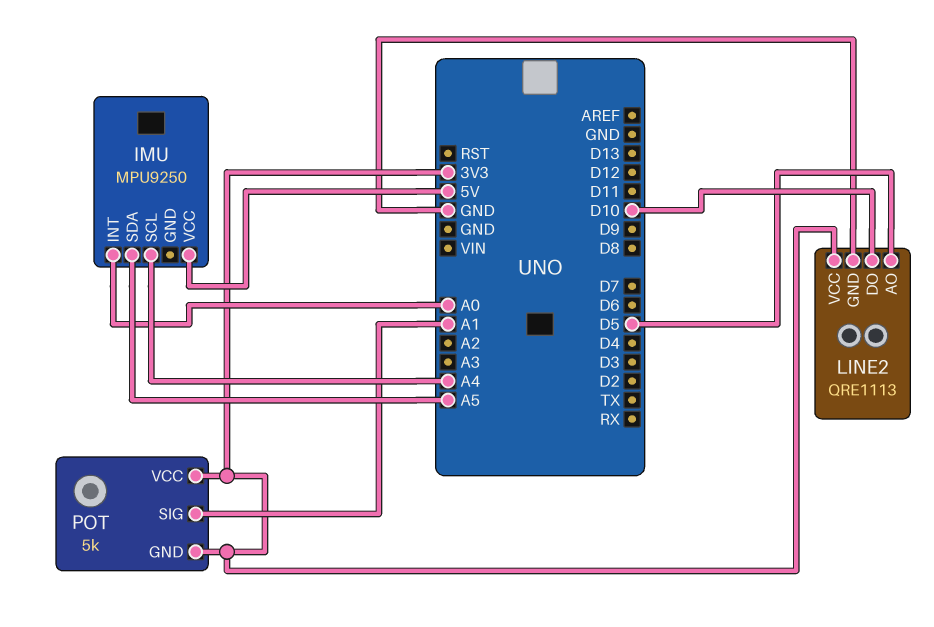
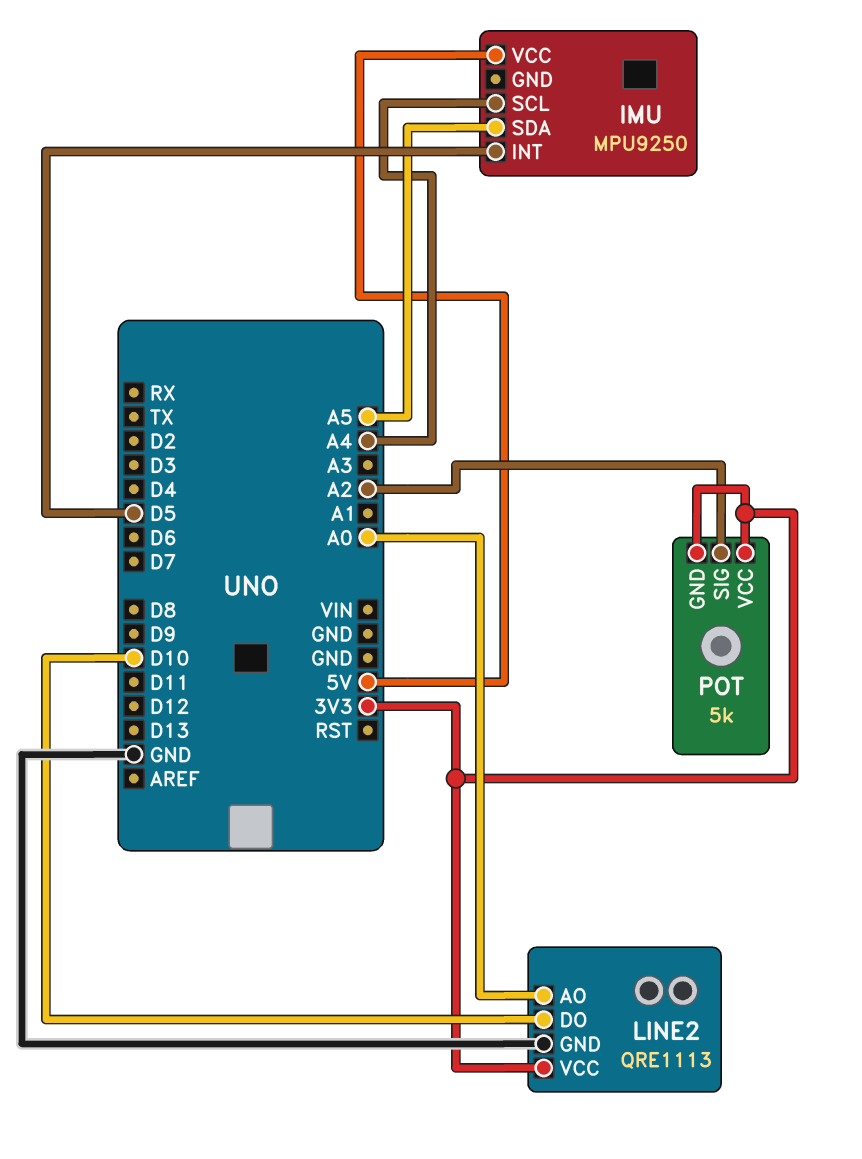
IMU pin INT: A0 -> D5
LINE2 pin AO: D5 -> A0
POT pin SIG: A1 -> A2

